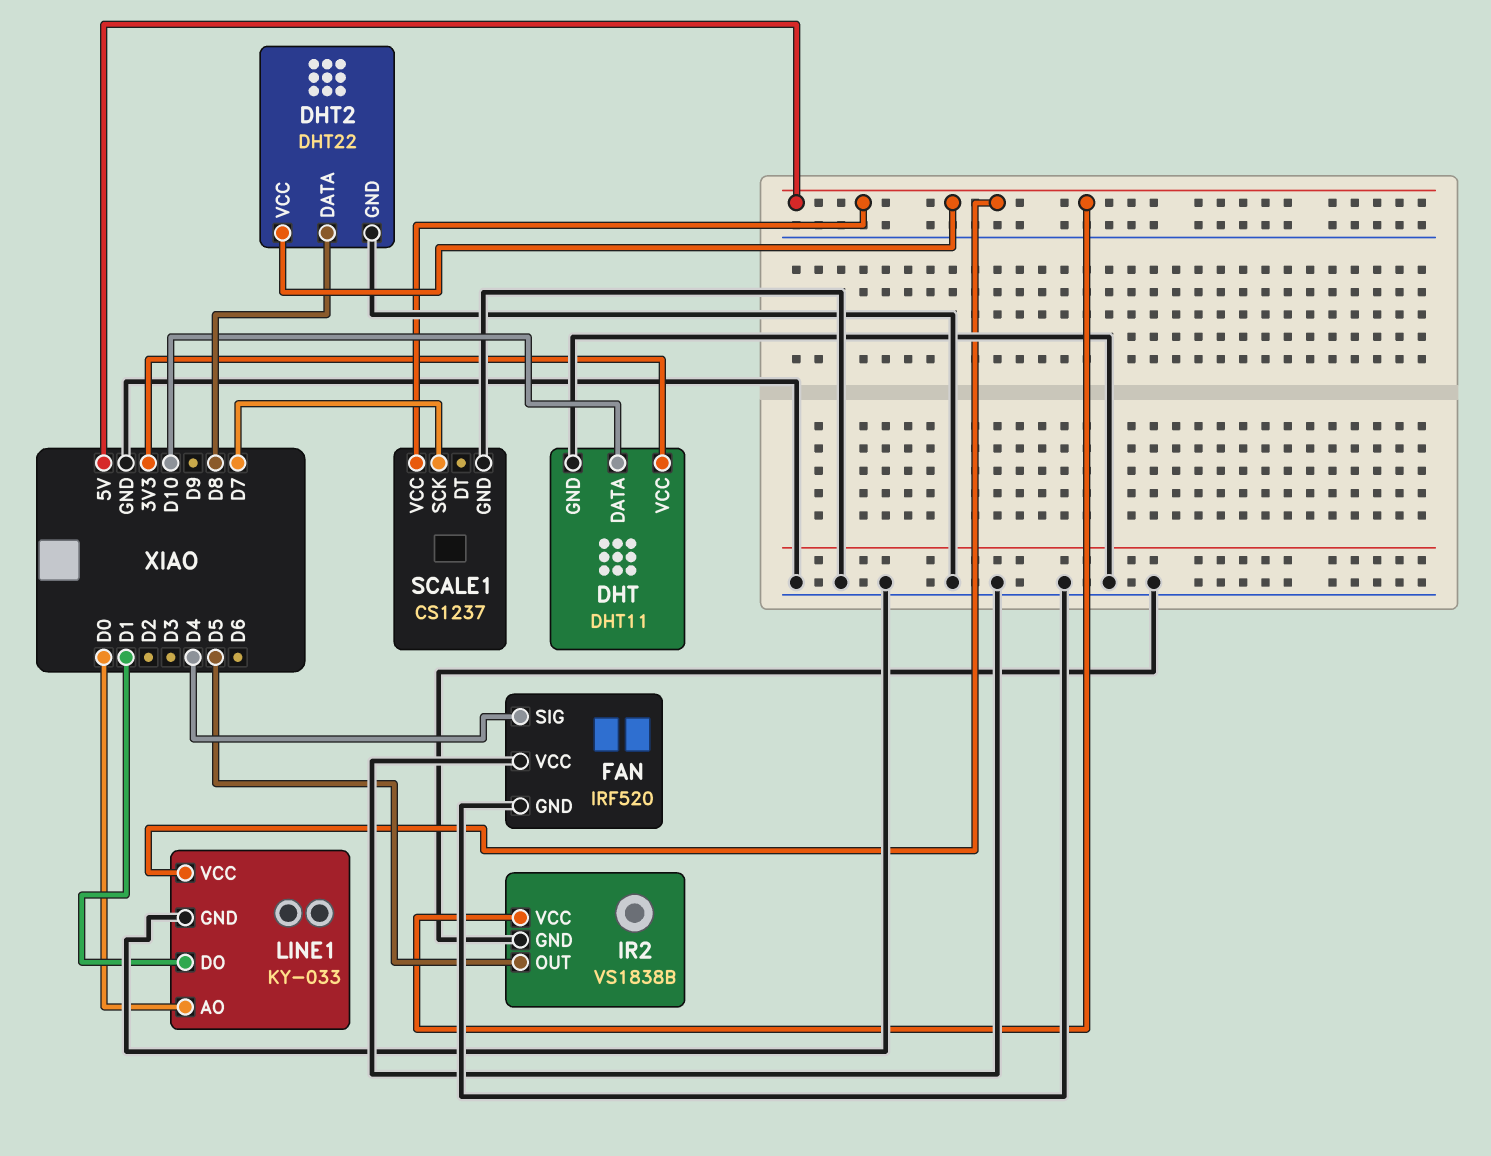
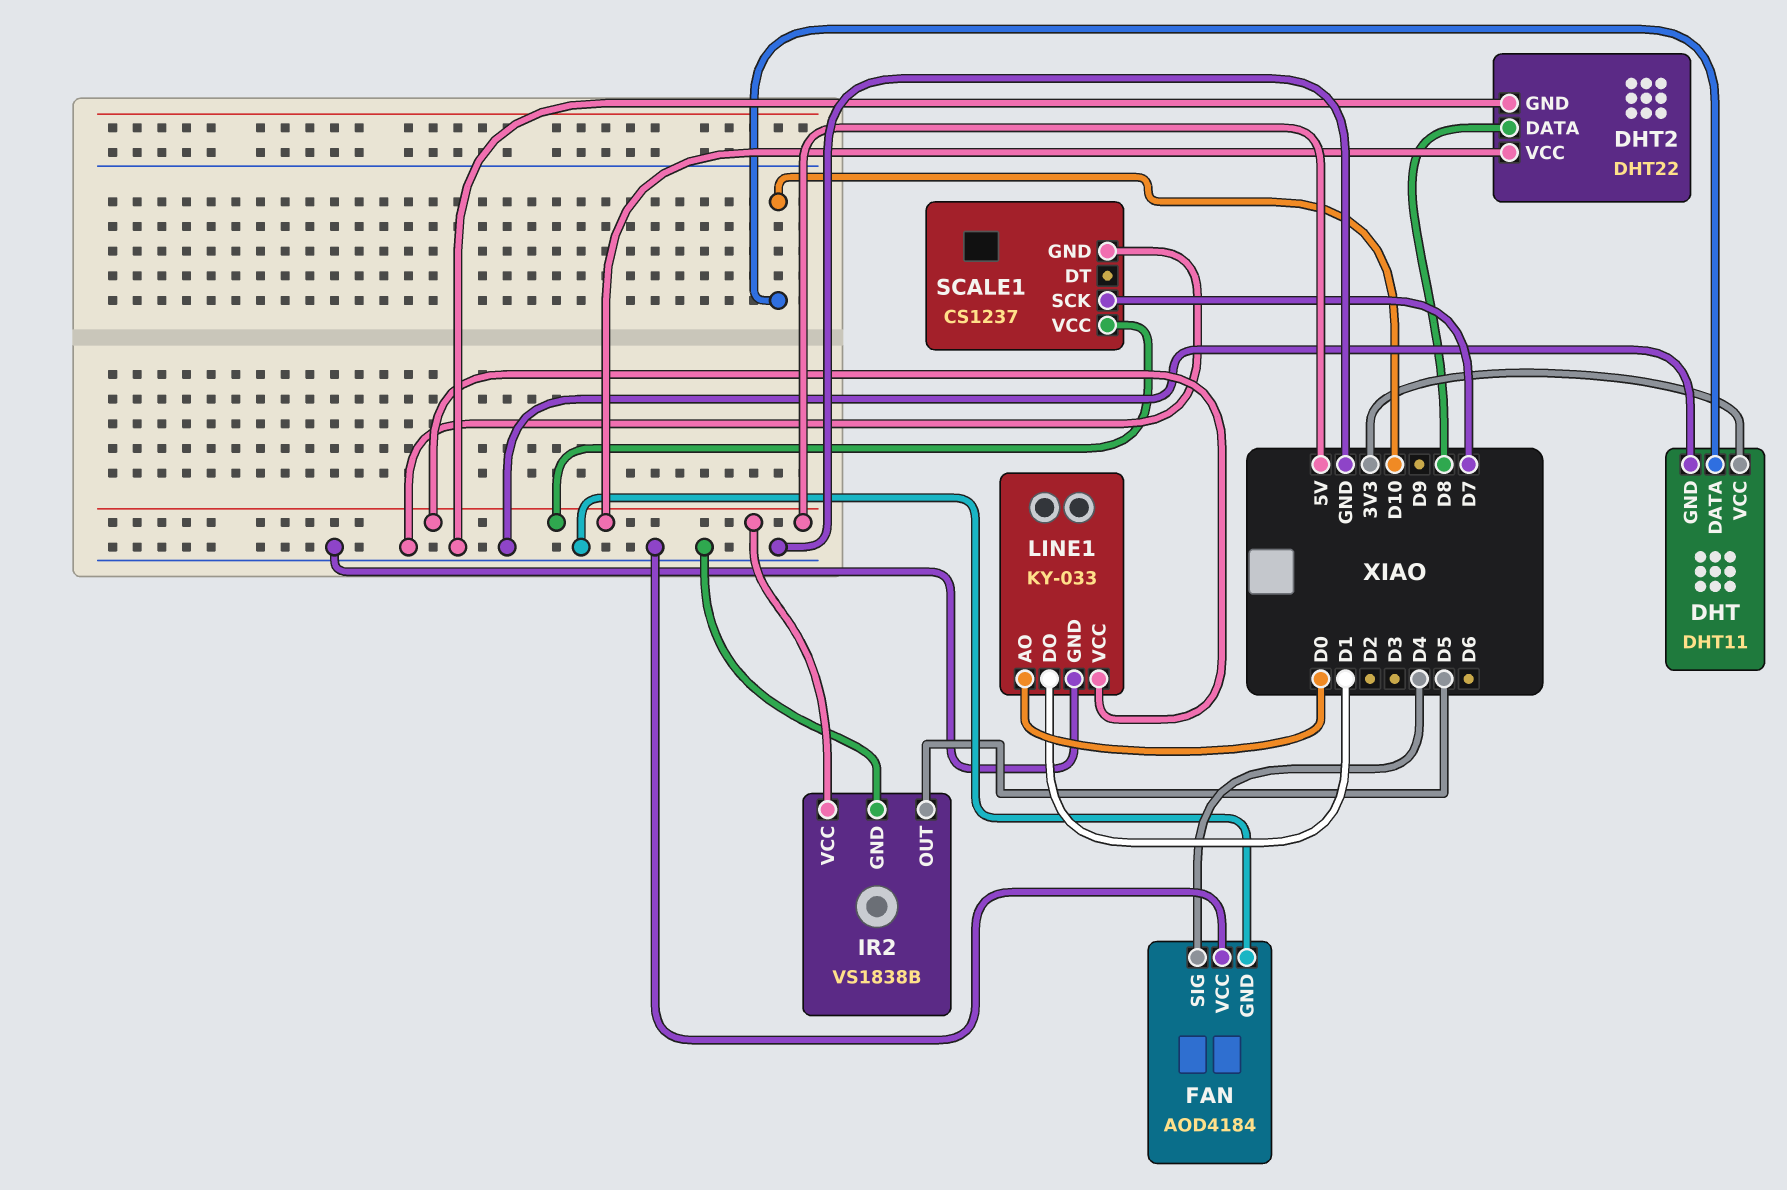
FAN: IRF520 -> AOD4184

